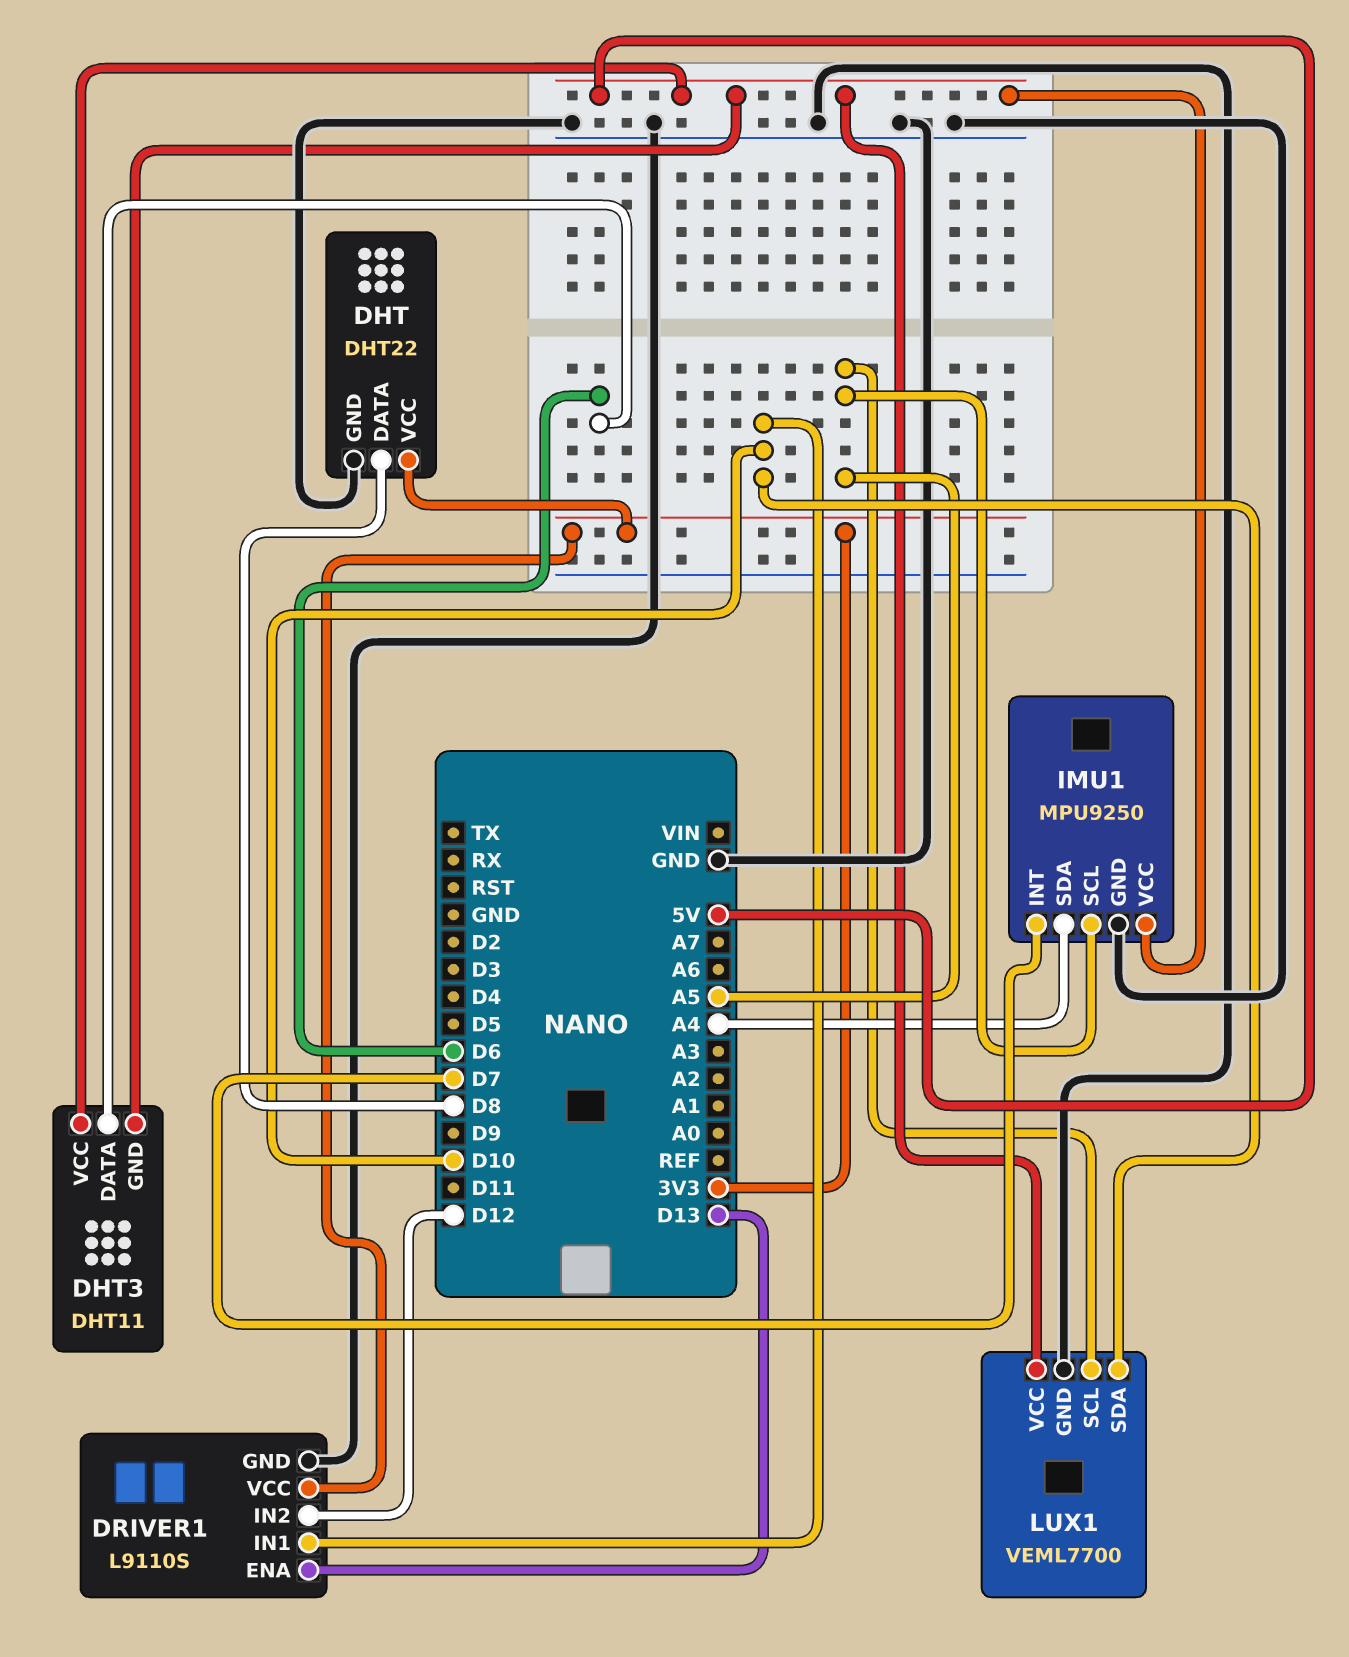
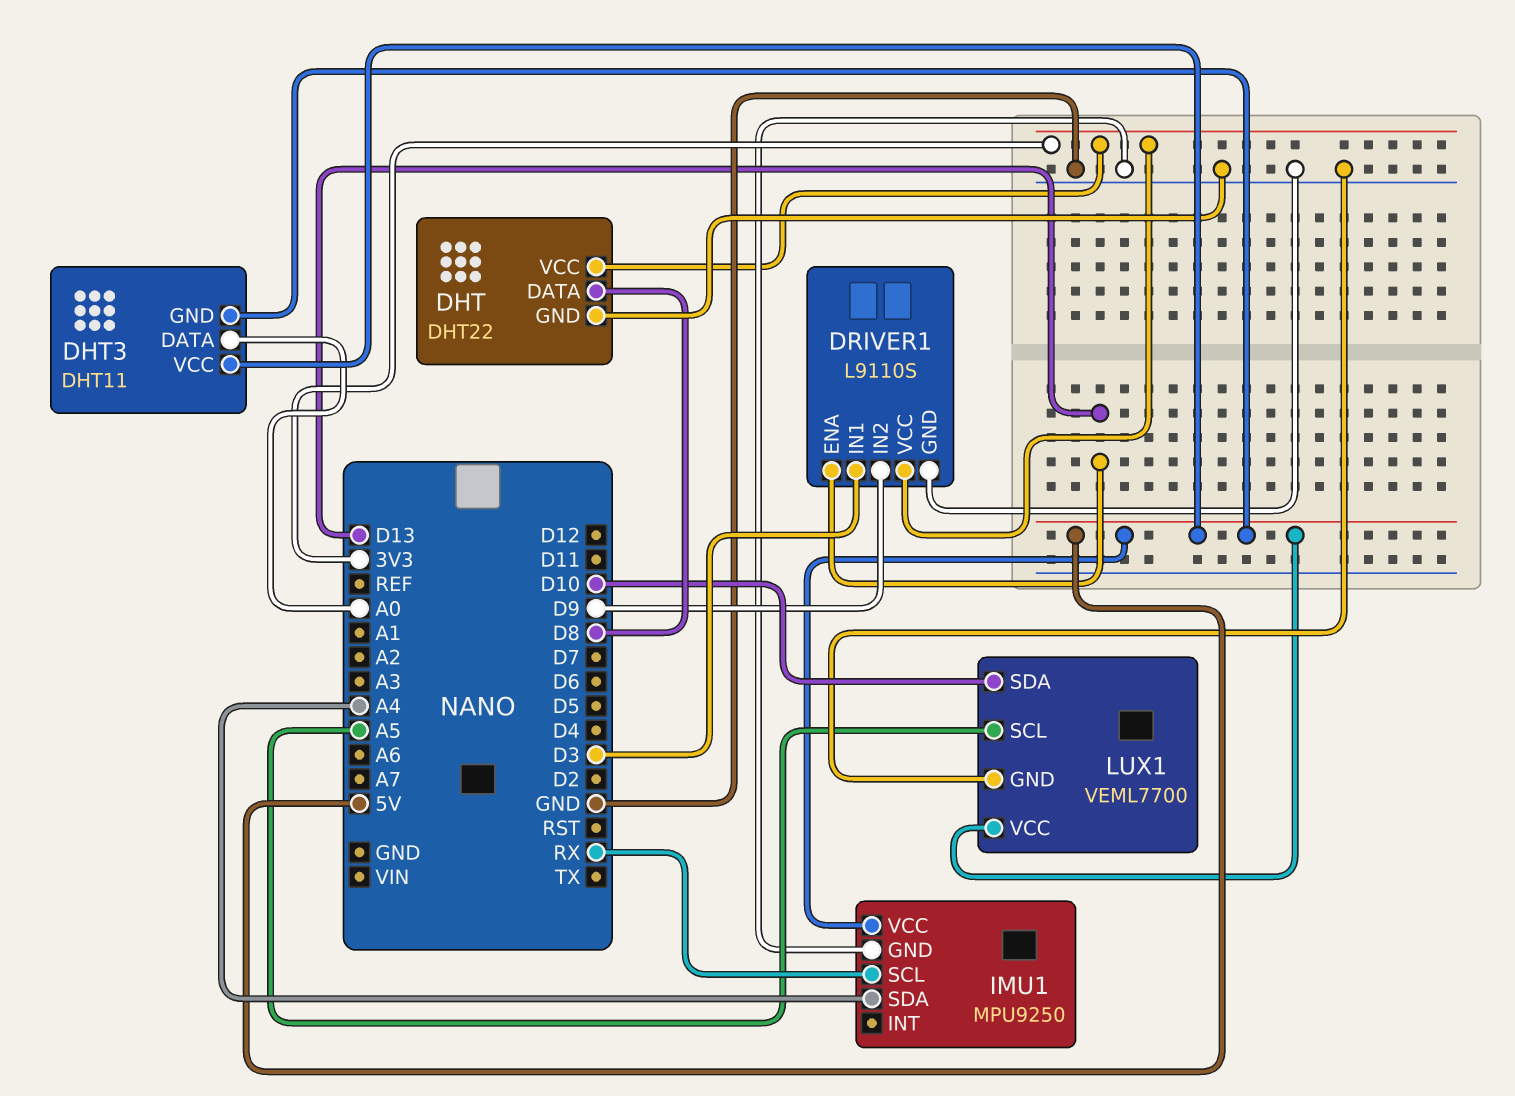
DHT3 pin DATA: D6 -> A0
DRIVER1 pin IN1: D10 -> D3
DRIVER1 pin IN2: D12 -> D9
IMU1 pin INT: D7 -> none
IMU1 pin SCL: A5 -> RX

